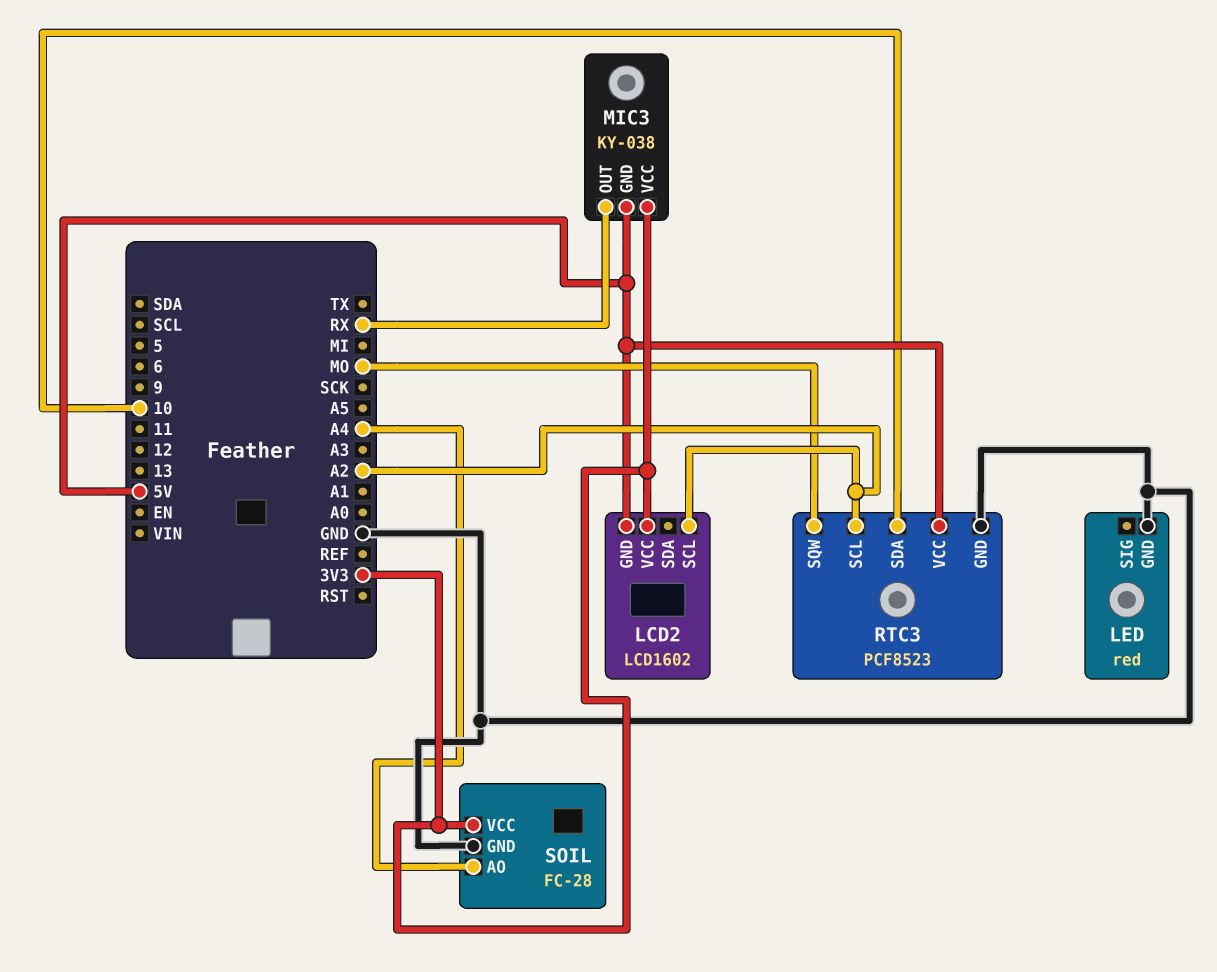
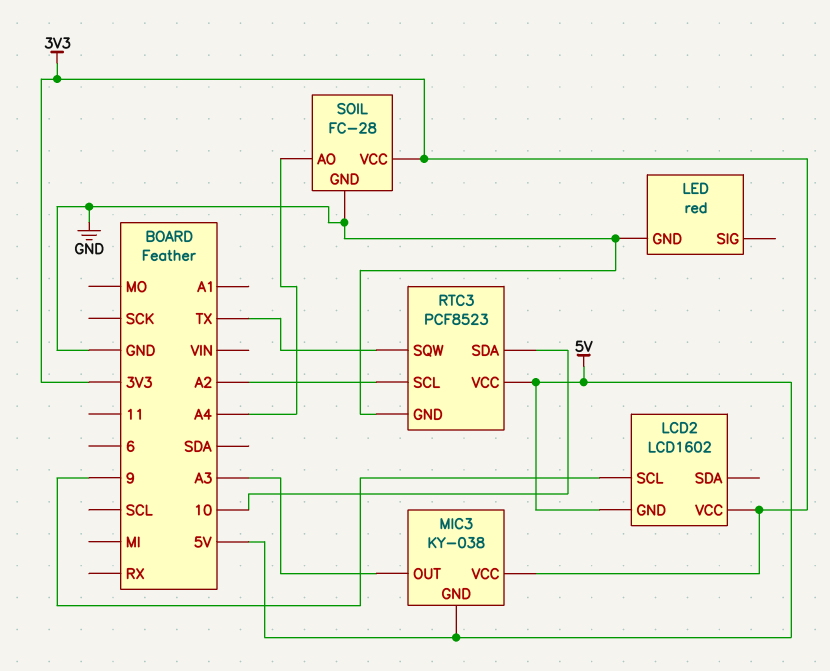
LCD2 pin SCL: A2 -> 9
MIC3 pin OUT: RX -> A3
RTC3 pin SQW: MO -> TX

